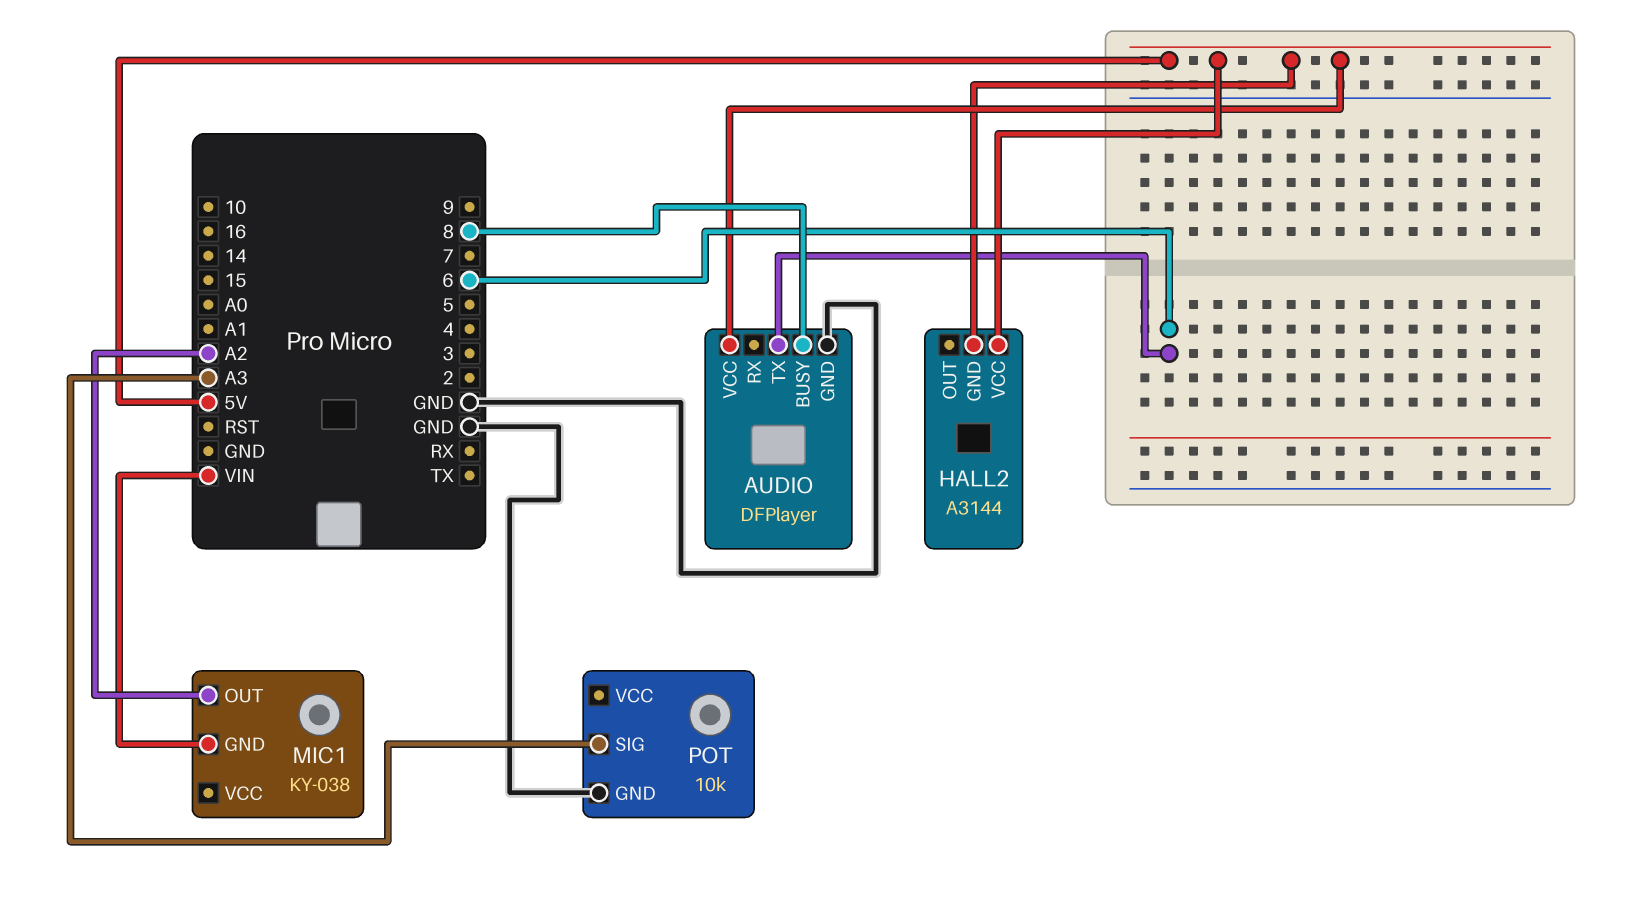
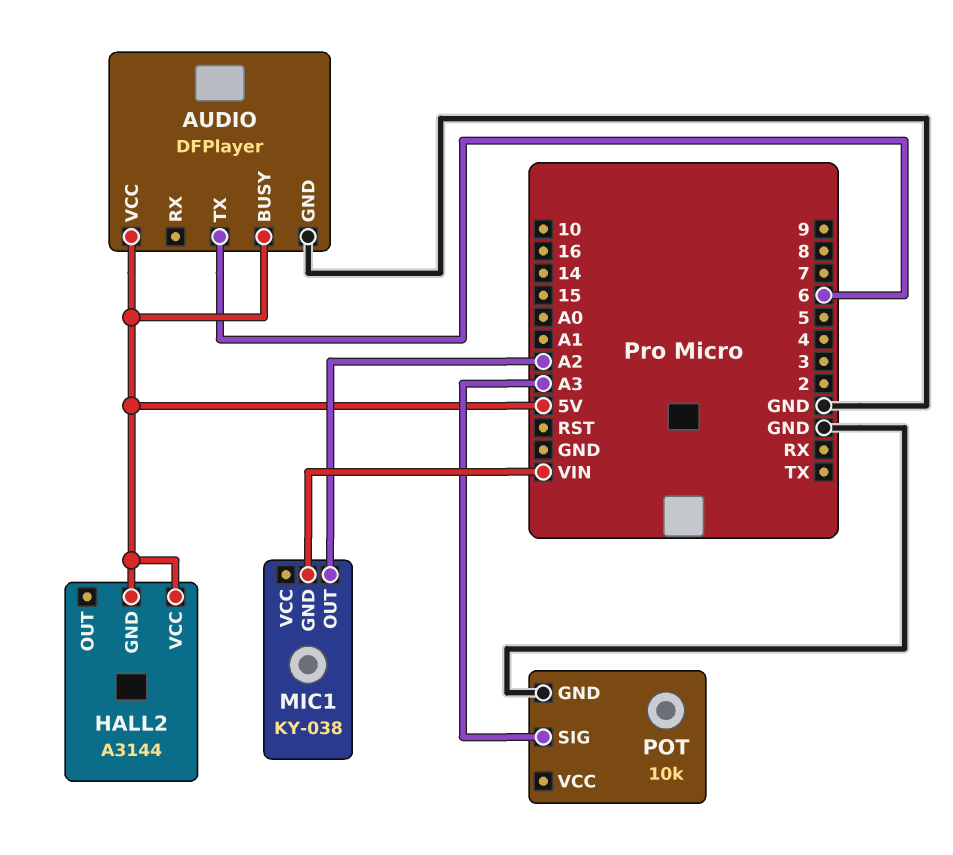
AUDIO pin BUSY: 8 -> 5V

